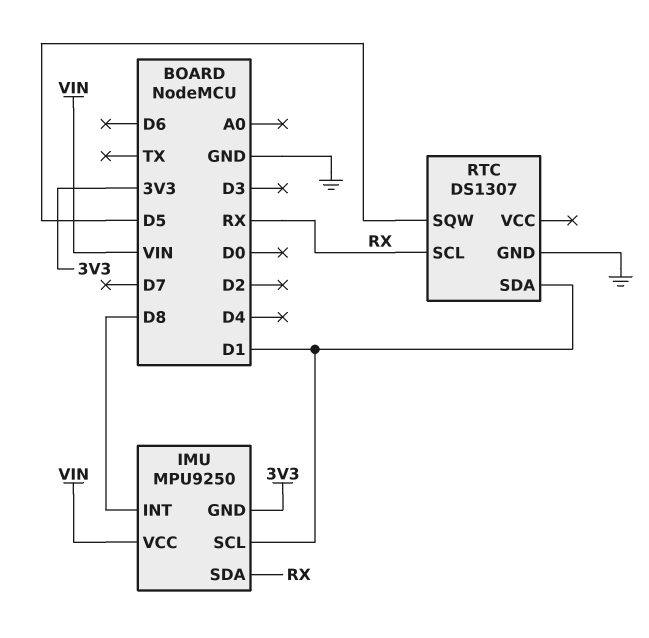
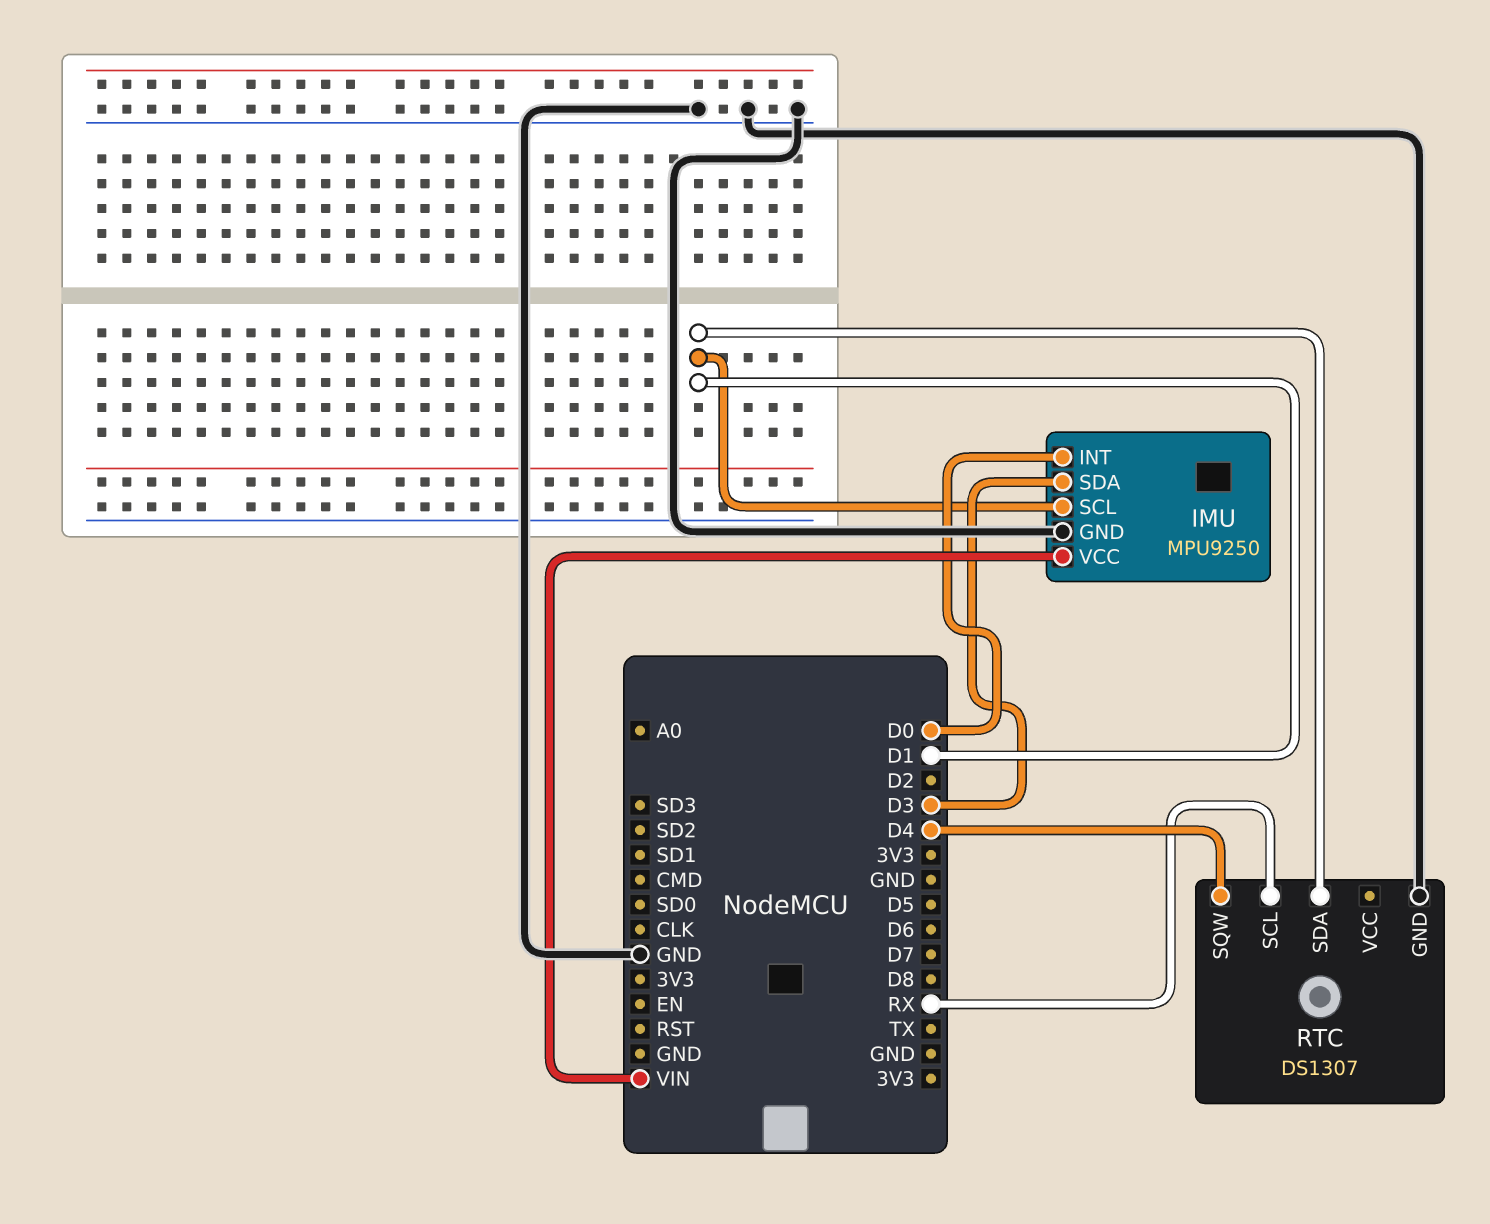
IMU pin GND: 3V3 -> GND
IMU pin INT: D8 -> D0
IMU pin SDA: RX -> D3
RTC pin SQW: D5 -> D4

